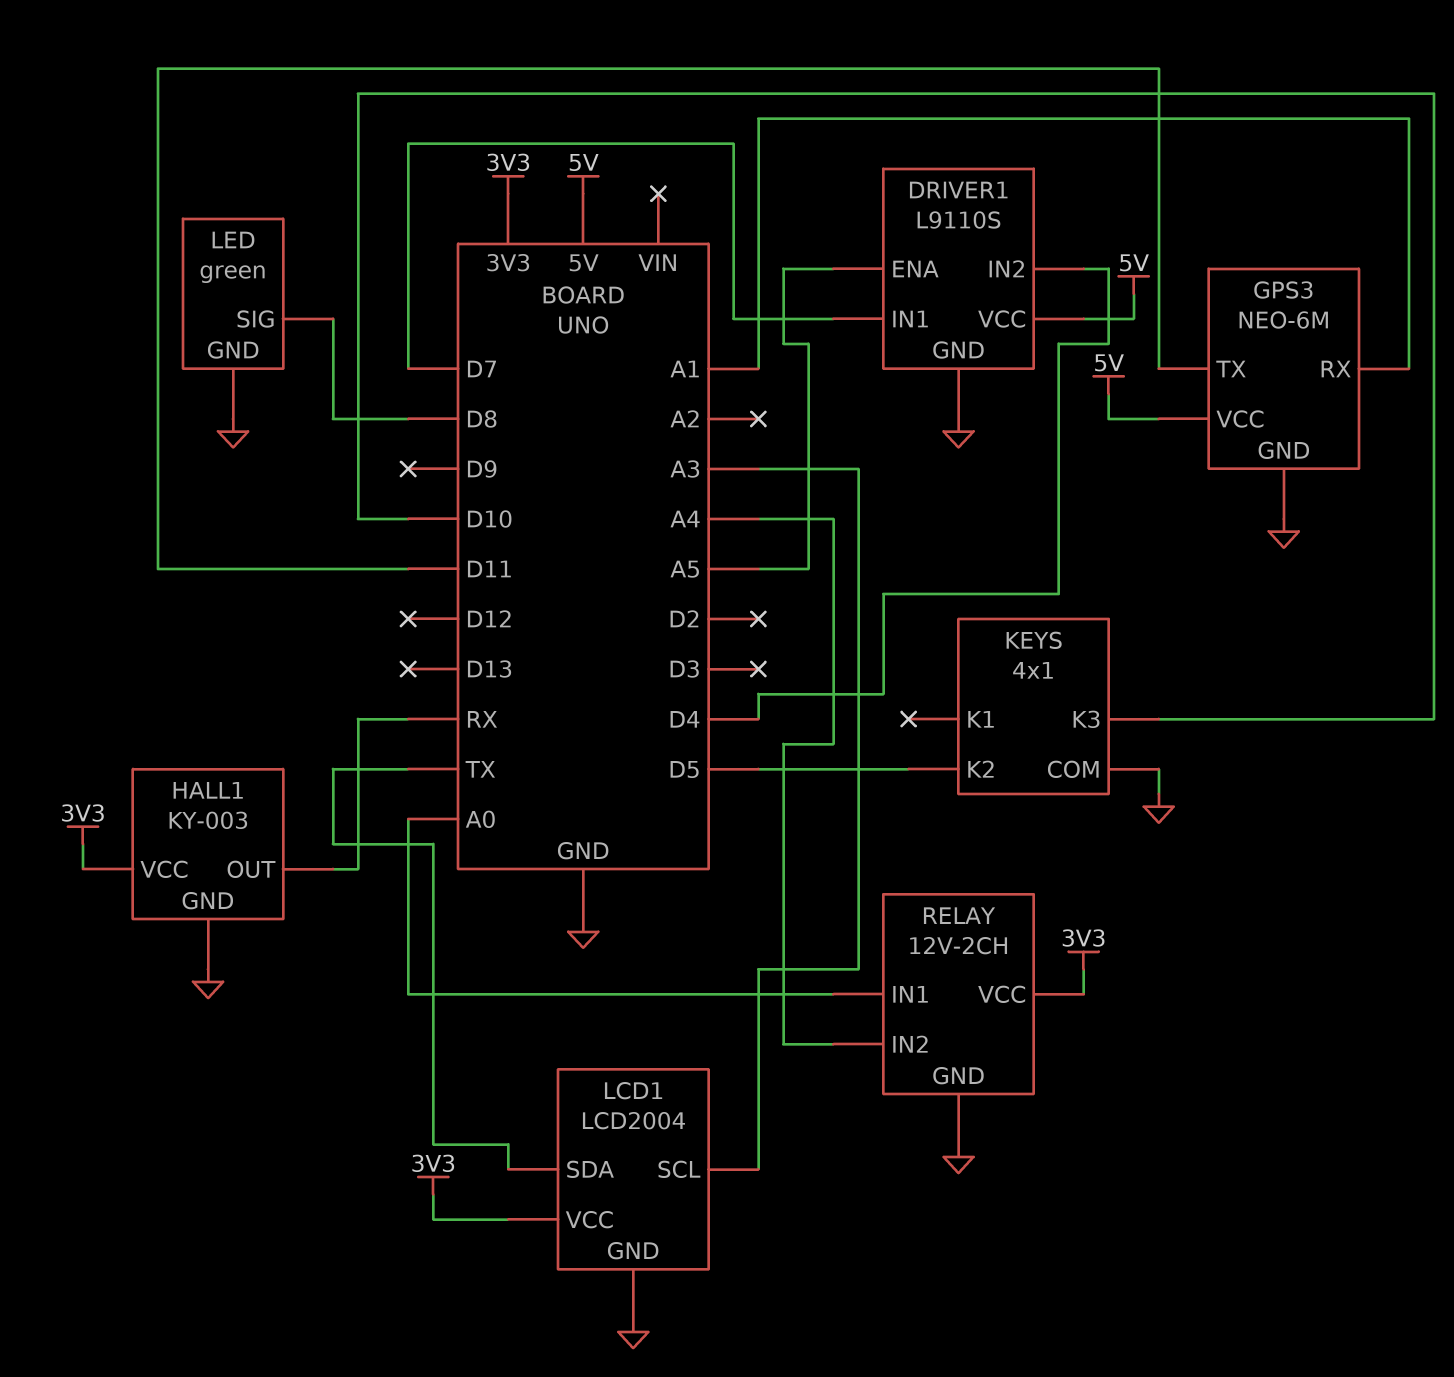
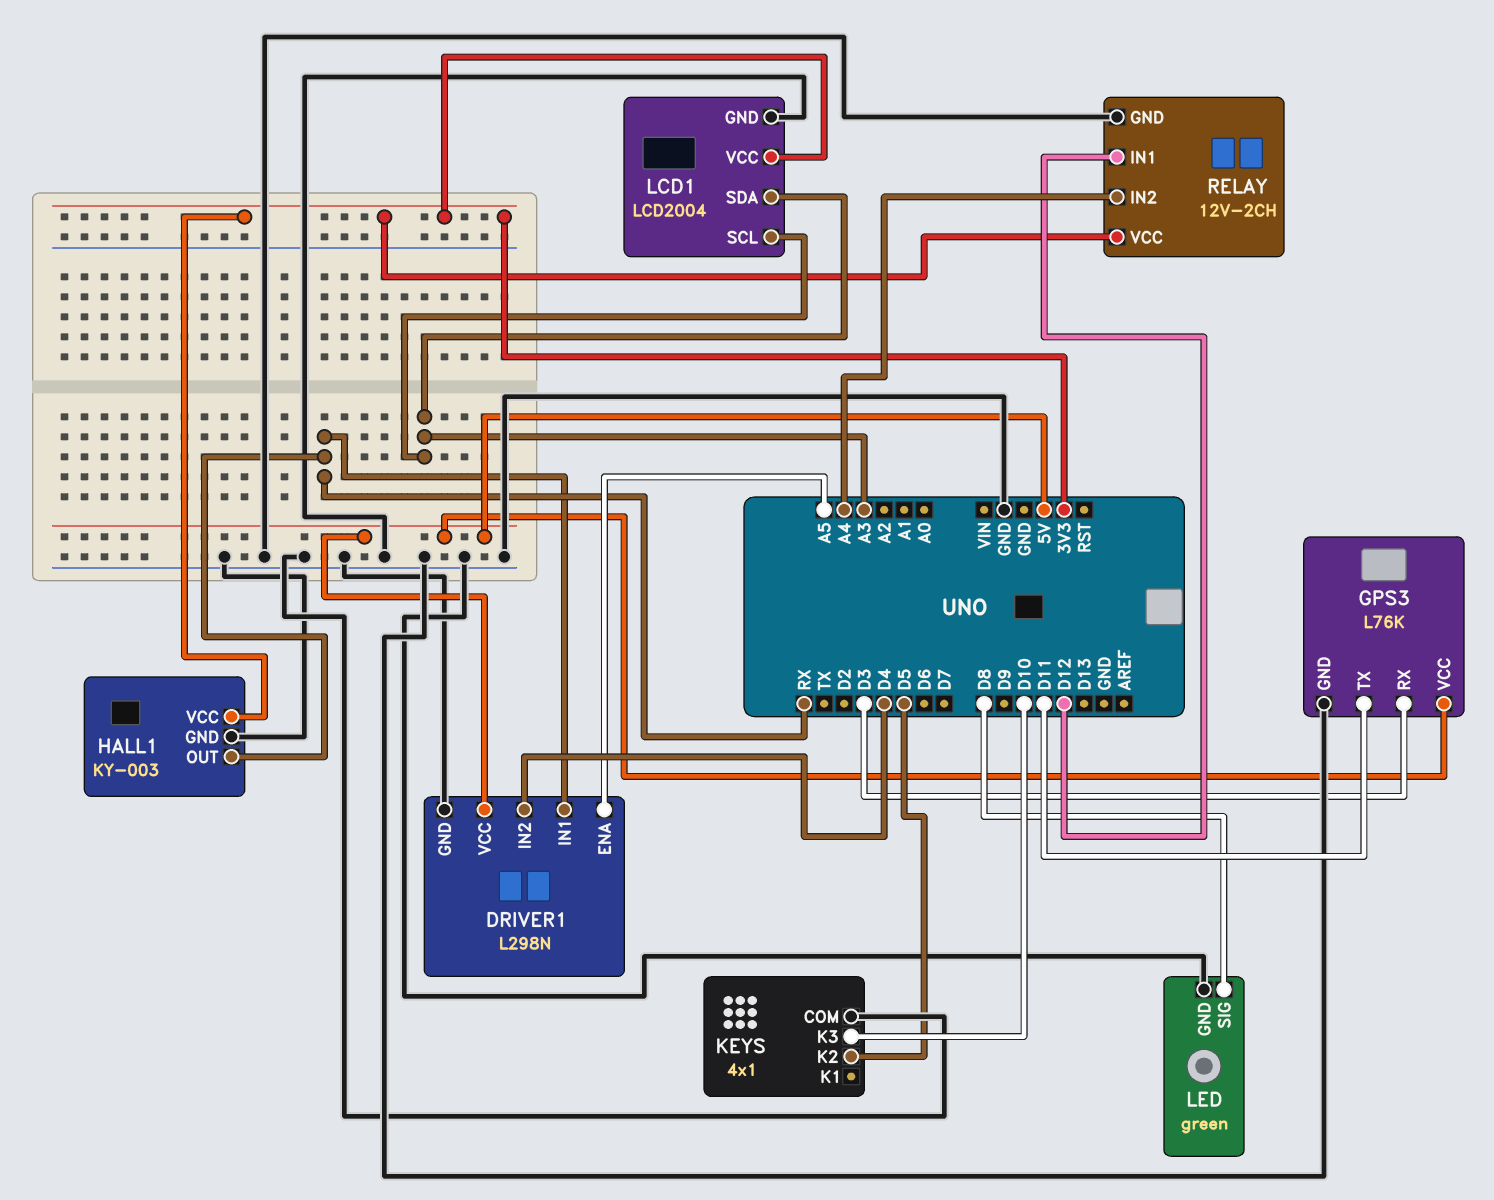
DRIVER1: L9110S -> L298N
DRIVER1 pin IN1: D7 -> RX
GPS3: NEO-6M -> L76K
GPS3 pin RX: A1 -> D3
LCD1 pin SDA: TX -> A3
RELAY pin IN1: A0 -> D12

